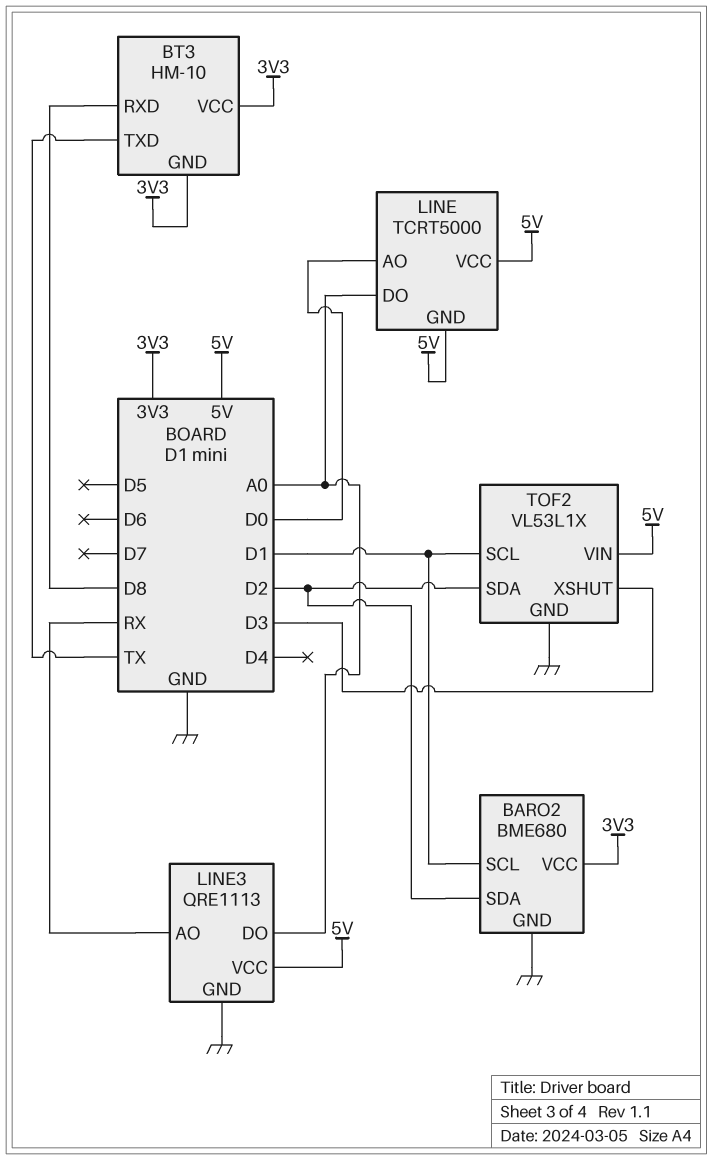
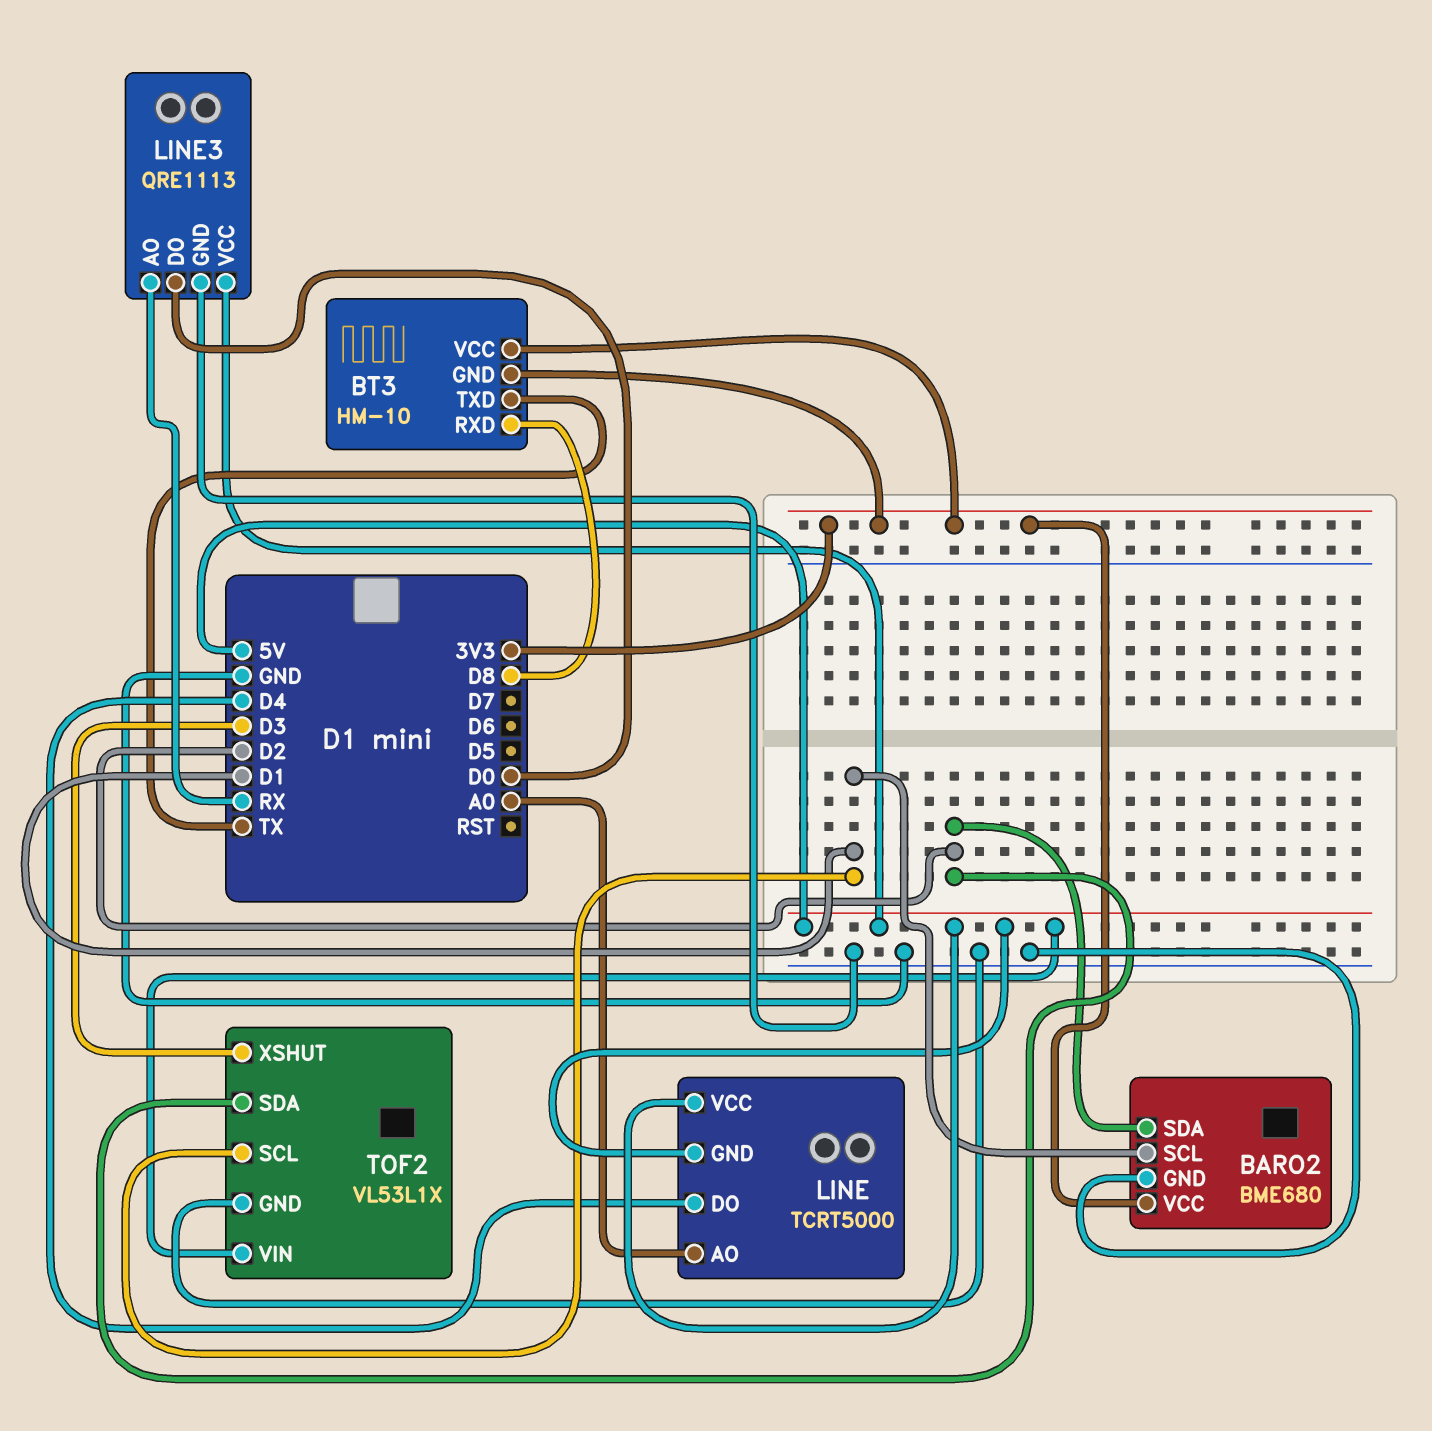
LINE pin AO: D0 -> A0
LINE pin DO: A0 -> D4
LINE3 pin DO: A0 -> D0

